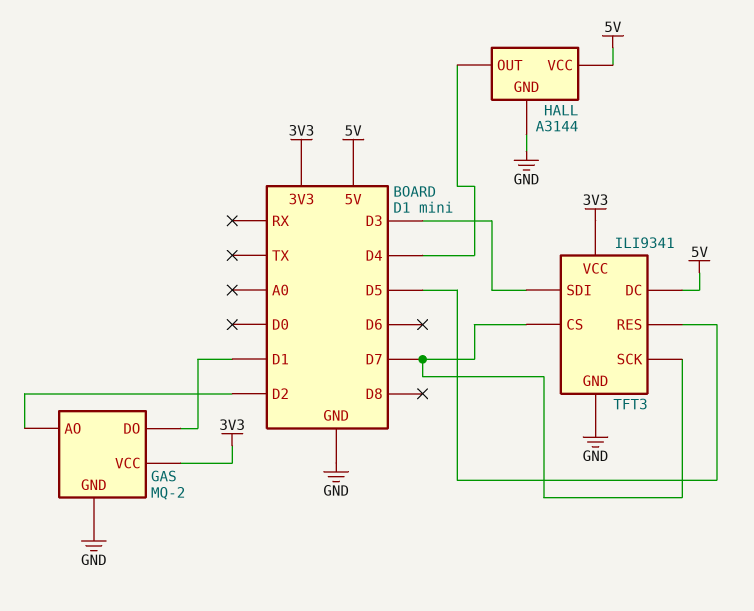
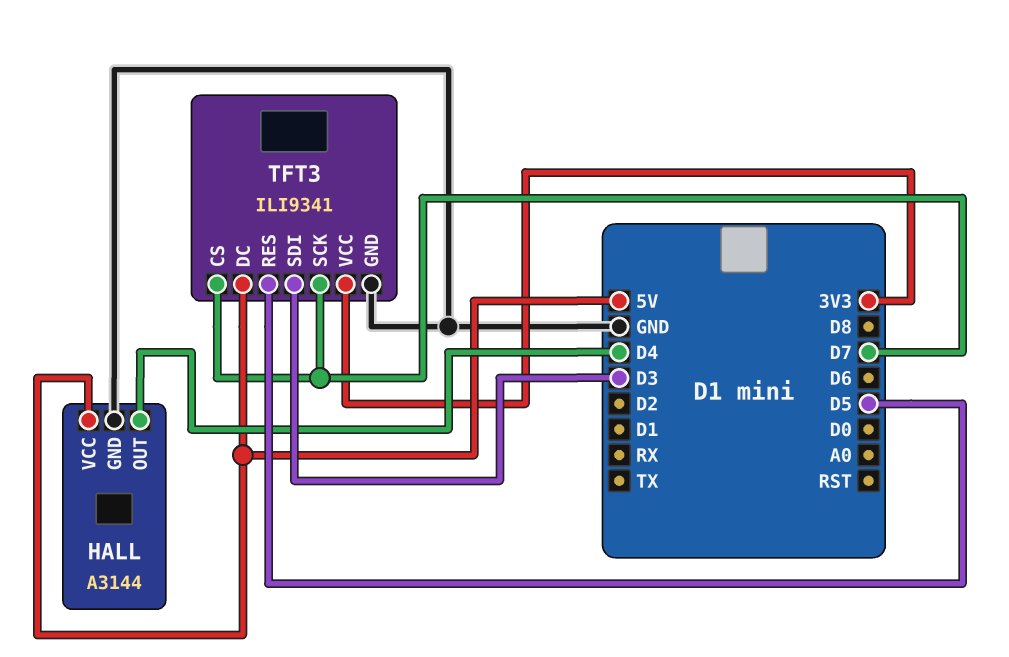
GAS: MQ-2 -> none
GAS pin AO: D2 -> none
GAS pin DO: D1 -> none
GAS pin GND: GND -> none
GAS pin VCC: 3V3 -> none

